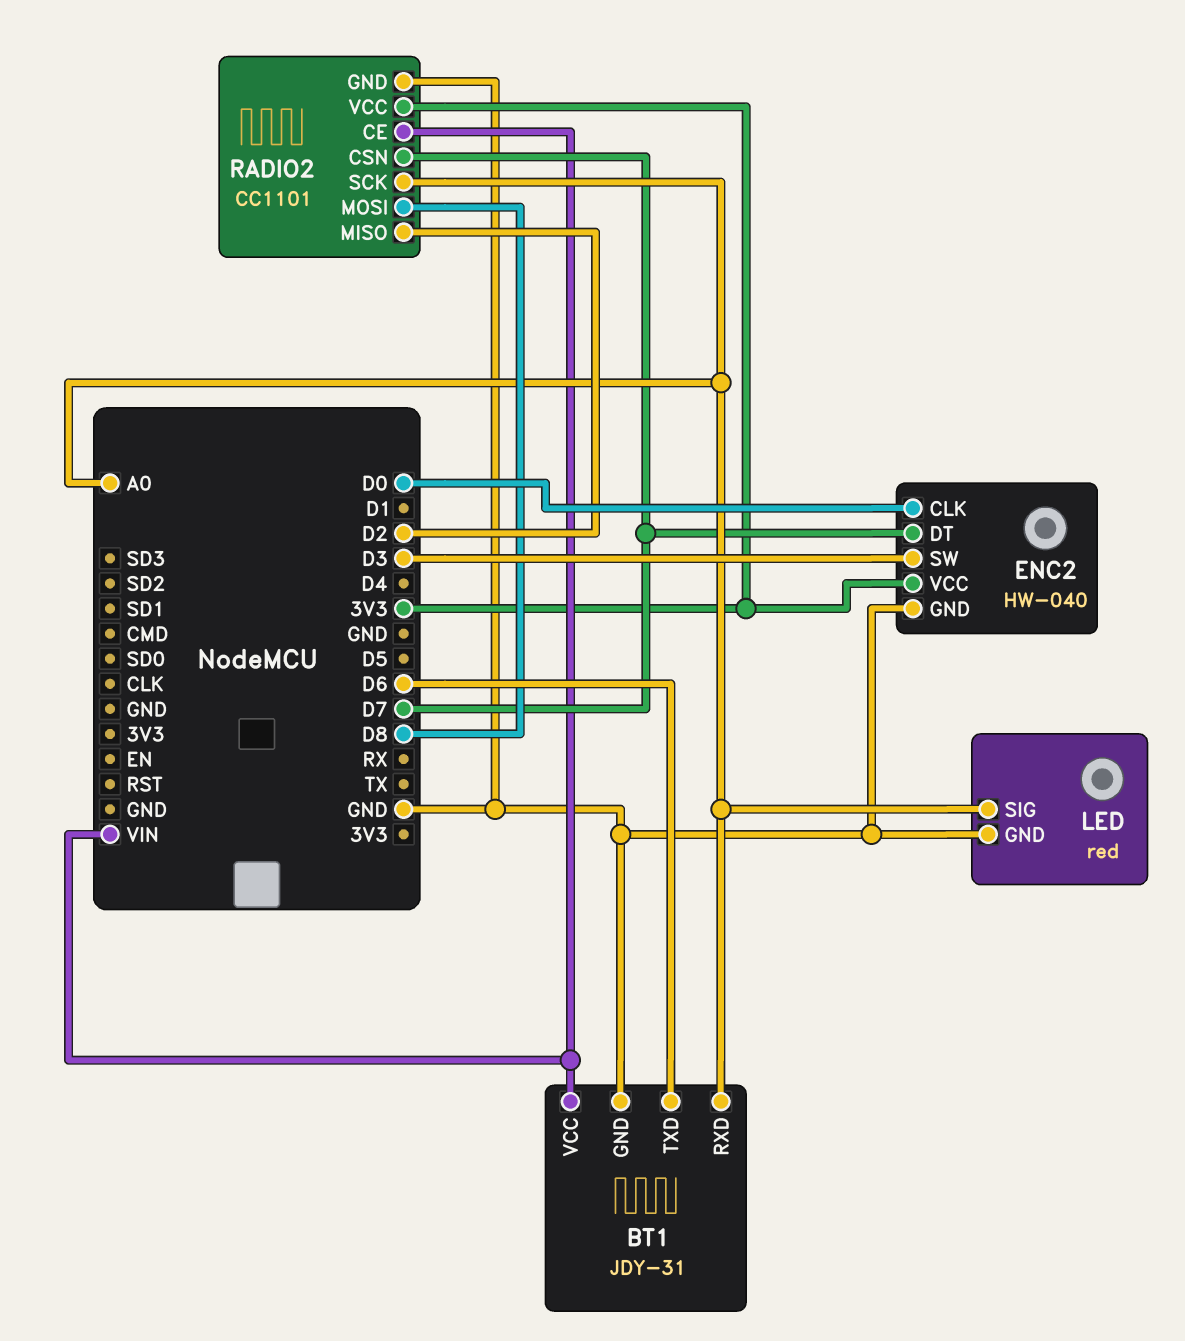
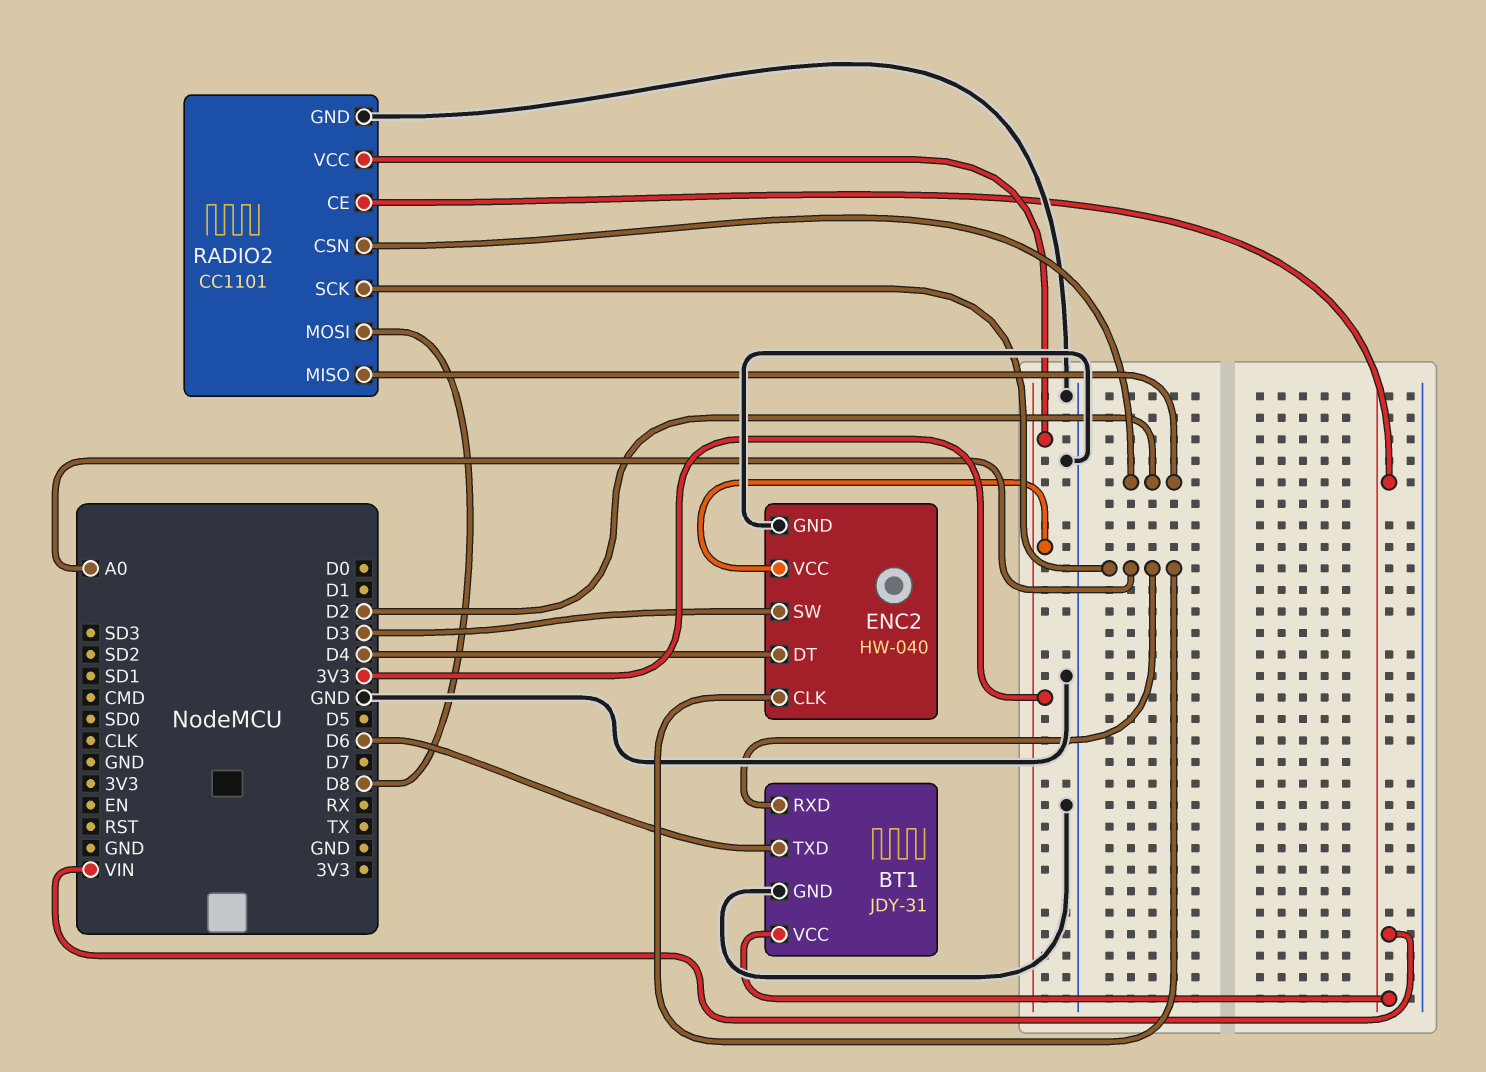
ENC2 pin CLK: D0 -> A0
ENC2 pin DT: D7 -> D4
LED: red -> none
LED pin GND: GND -> none
LED pin SIG: A0 -> none
RADIO2 pin CSN: D7 -> D2

